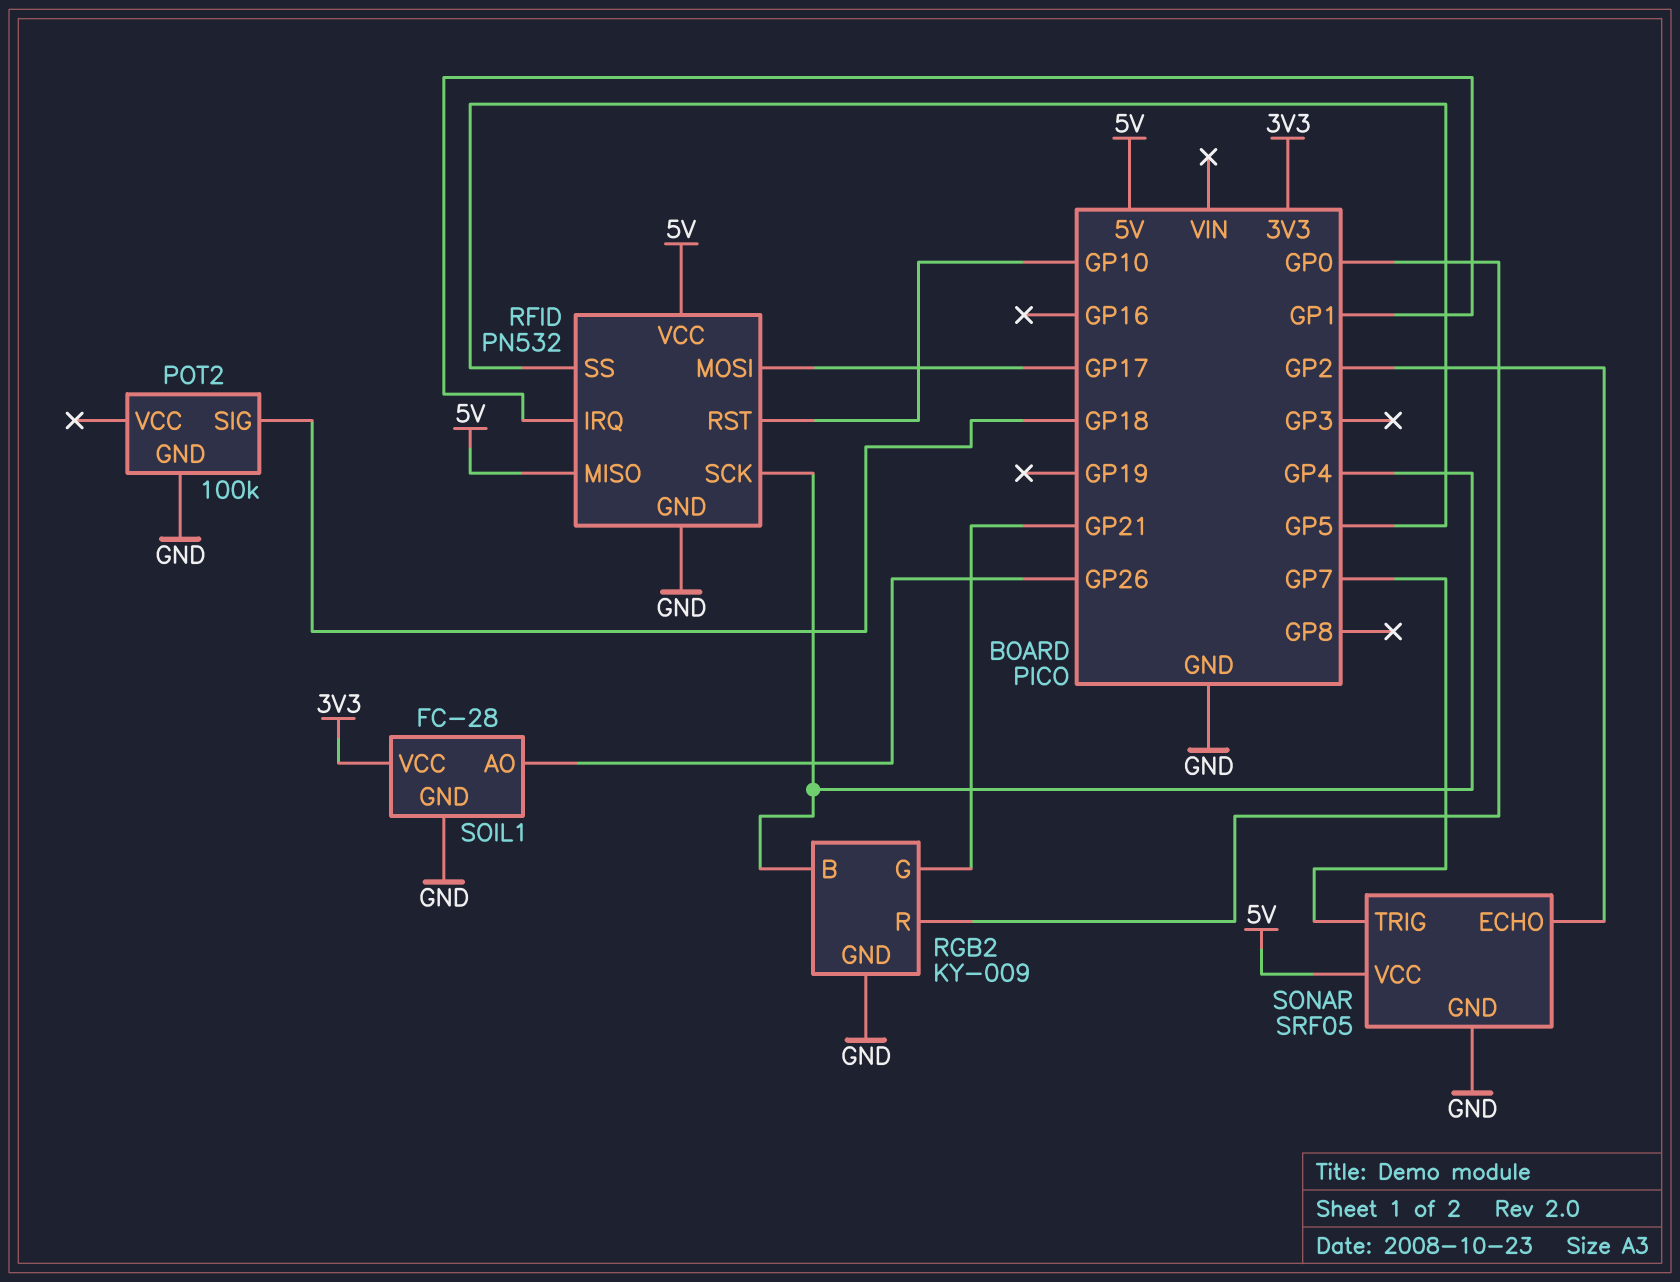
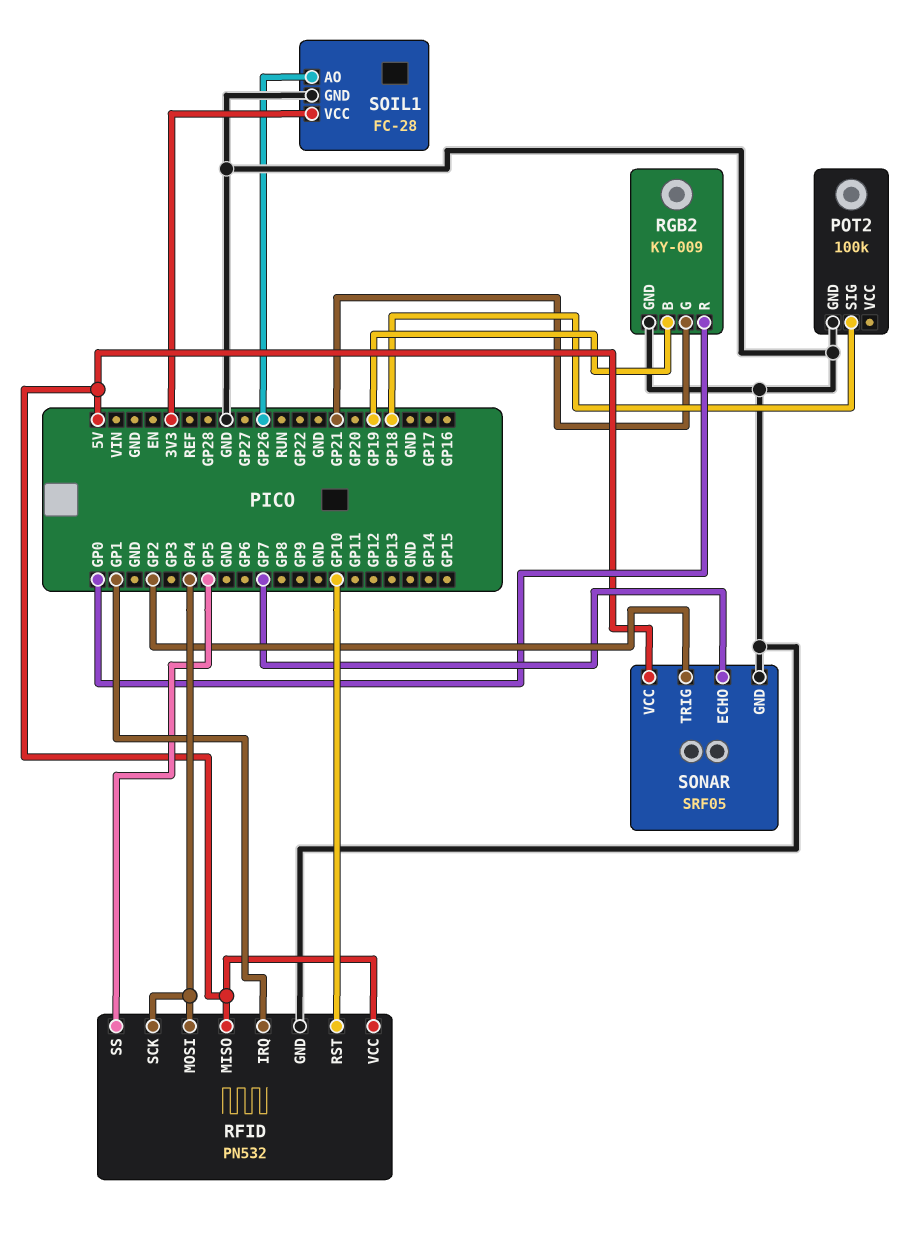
RFID pin MOSI: GP17 -> GP4
RGB2 pin B: GP4 -> GP19
SONAR pin ECHO: GP2 -> GP7
SONAR pin TRIG: GP7 -> GP2

